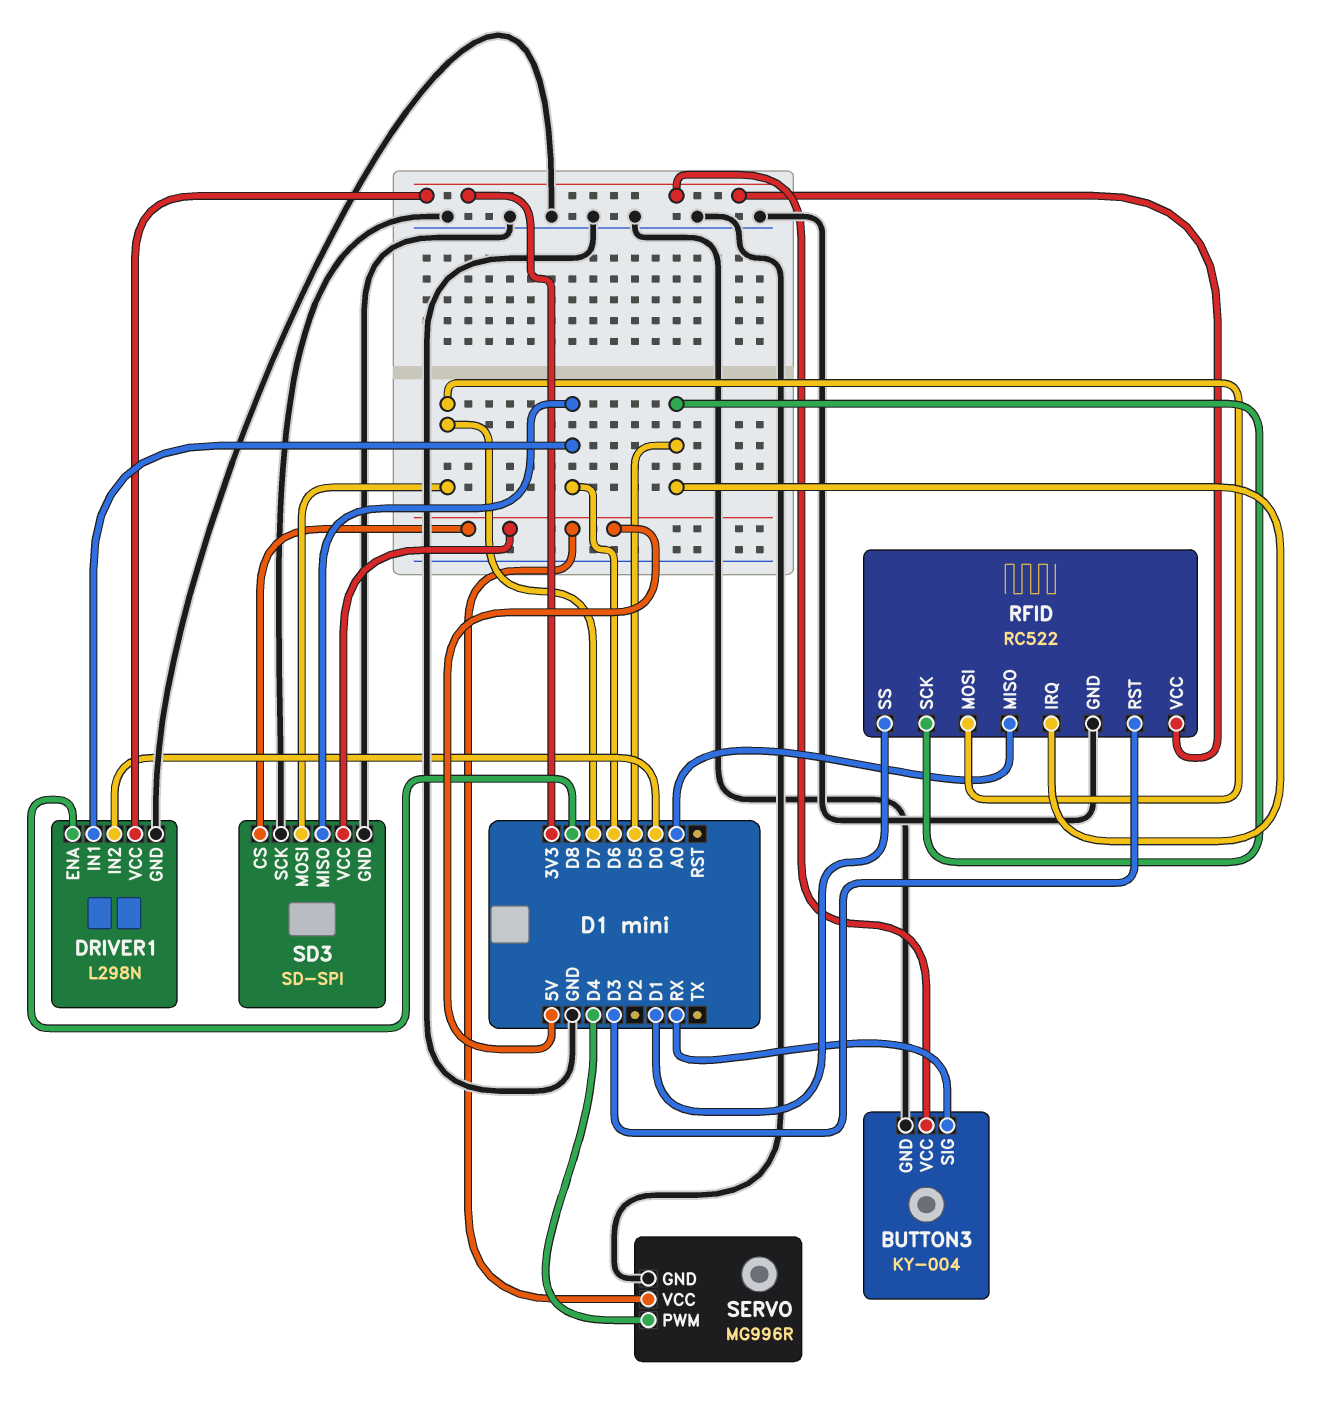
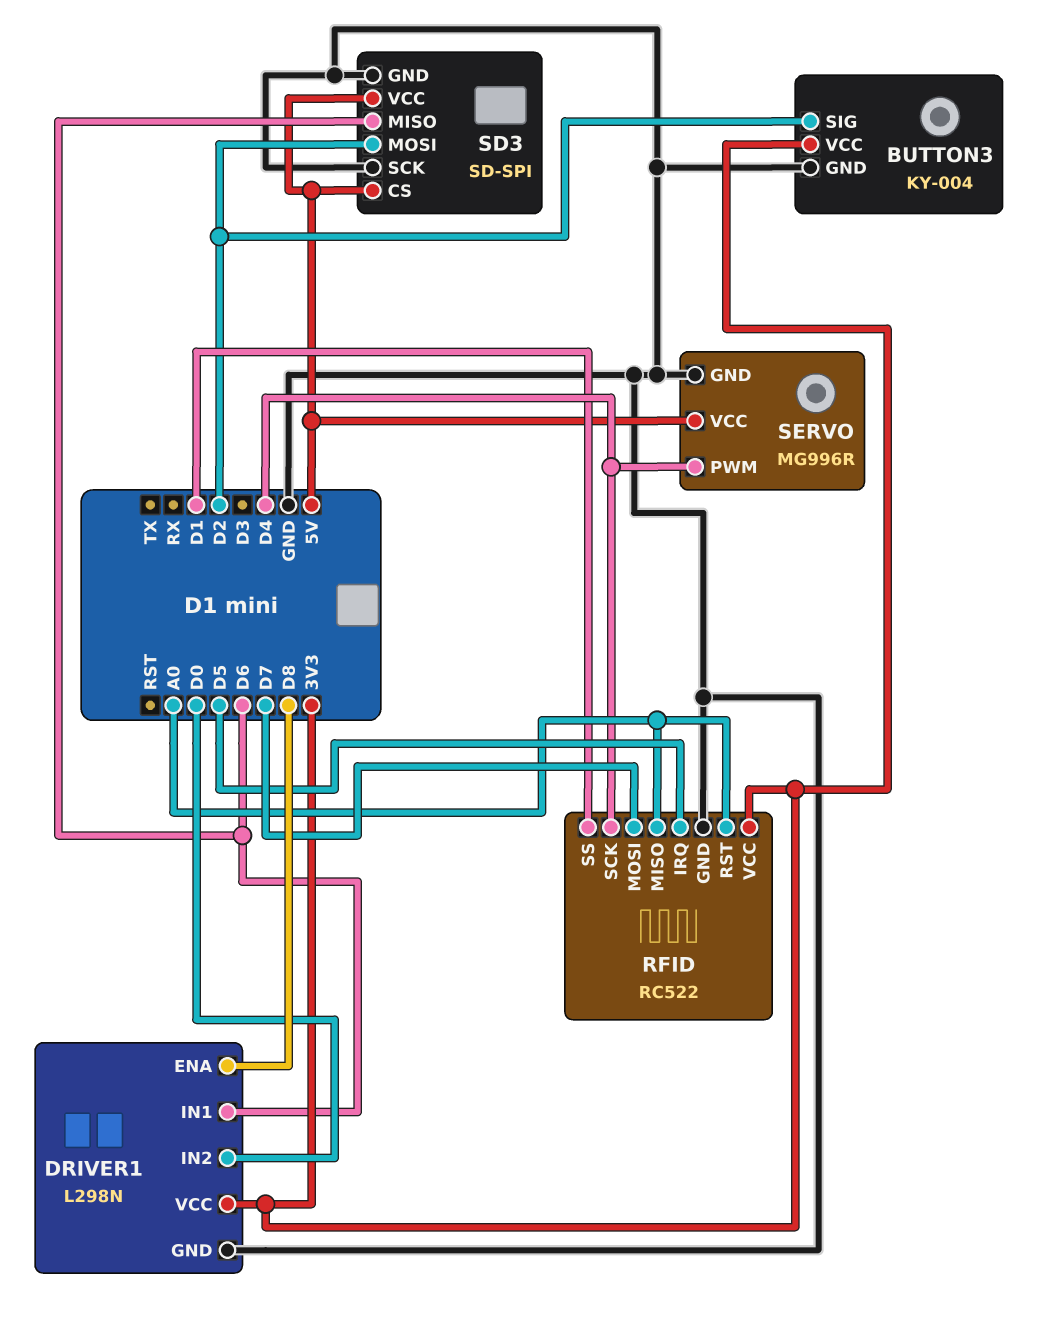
BUTTON3 pin SIG: RX -> D2
RFID pin RST: D3 -> A0
RFID pin SCK: D5 -> D4
SD3 pin MOSI: D7 -> D2

